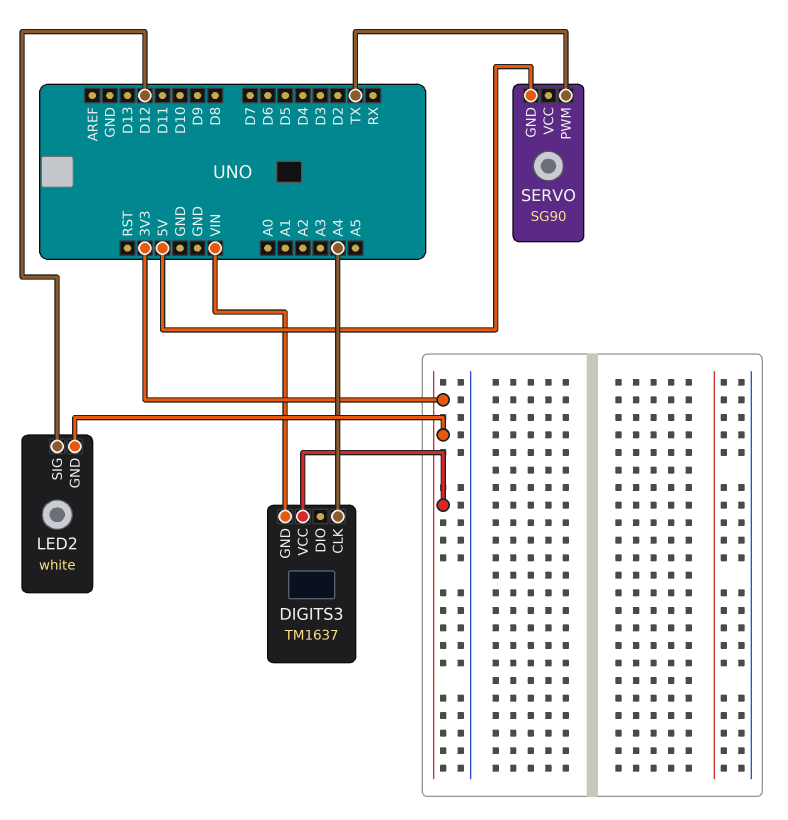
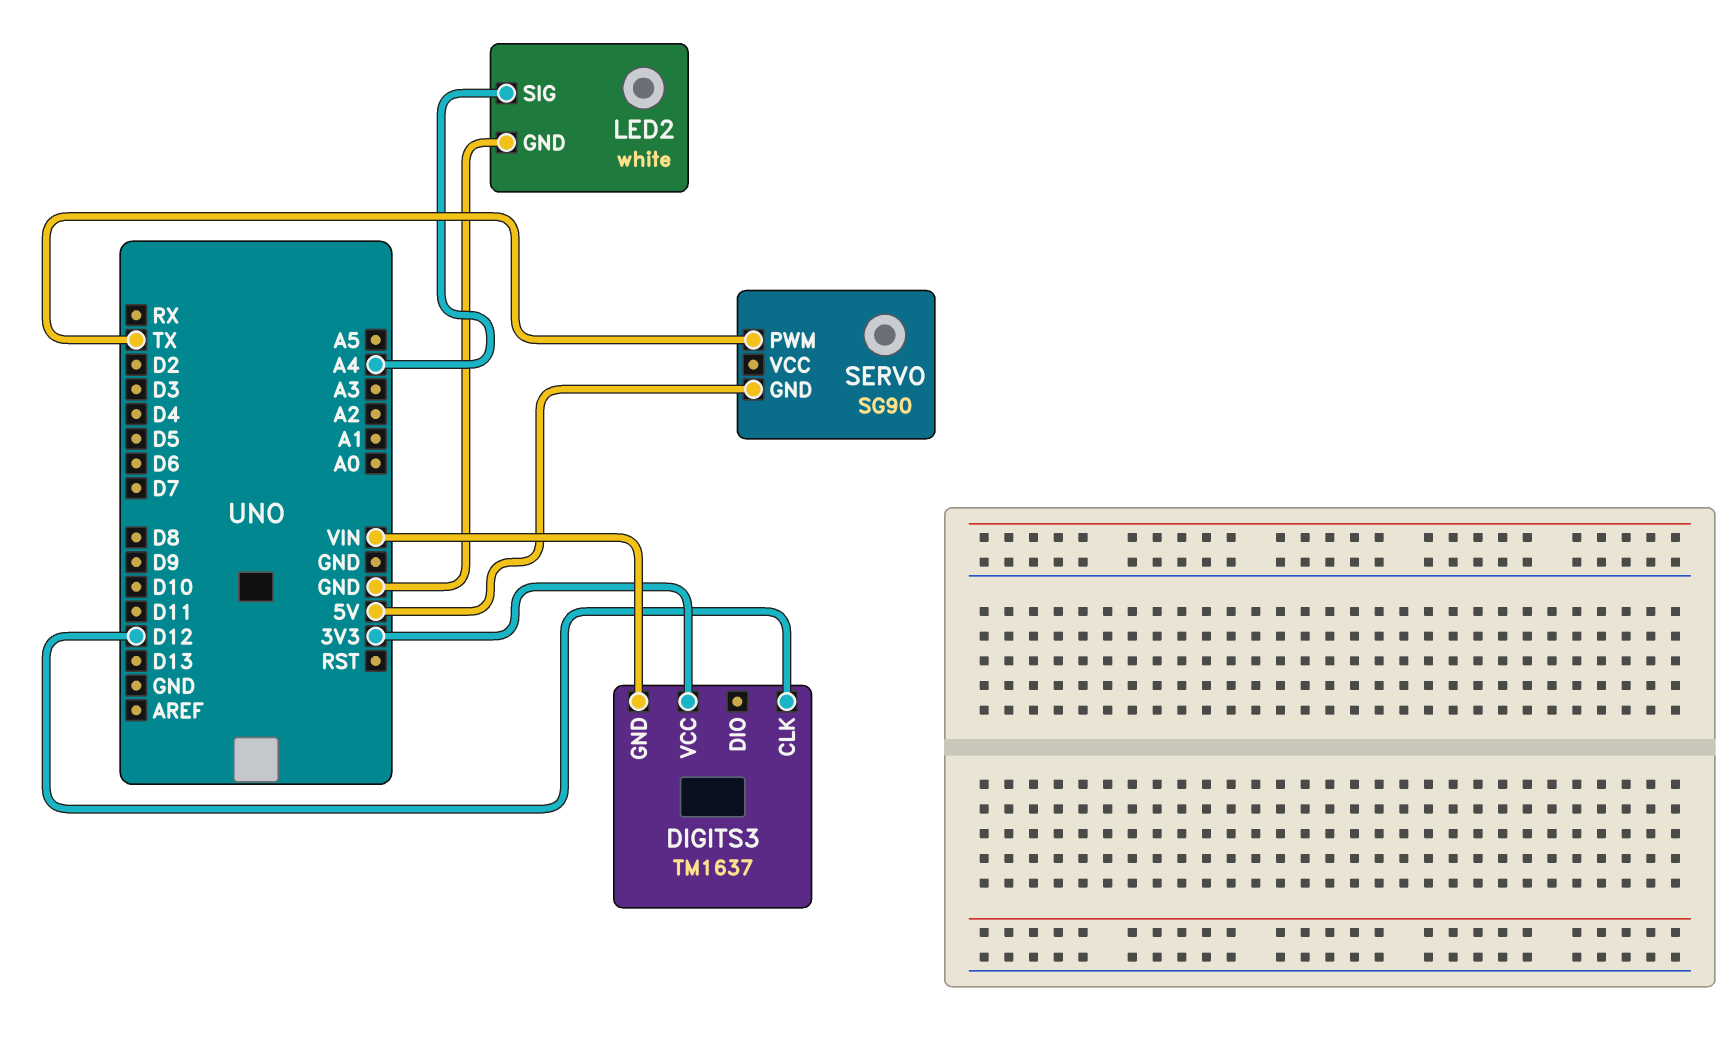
DIGITS3 pin CLK: A4 -> D12
LED2 pin GND: 3V3 -> GND
LED2 pin SIG: D12 -> A4

